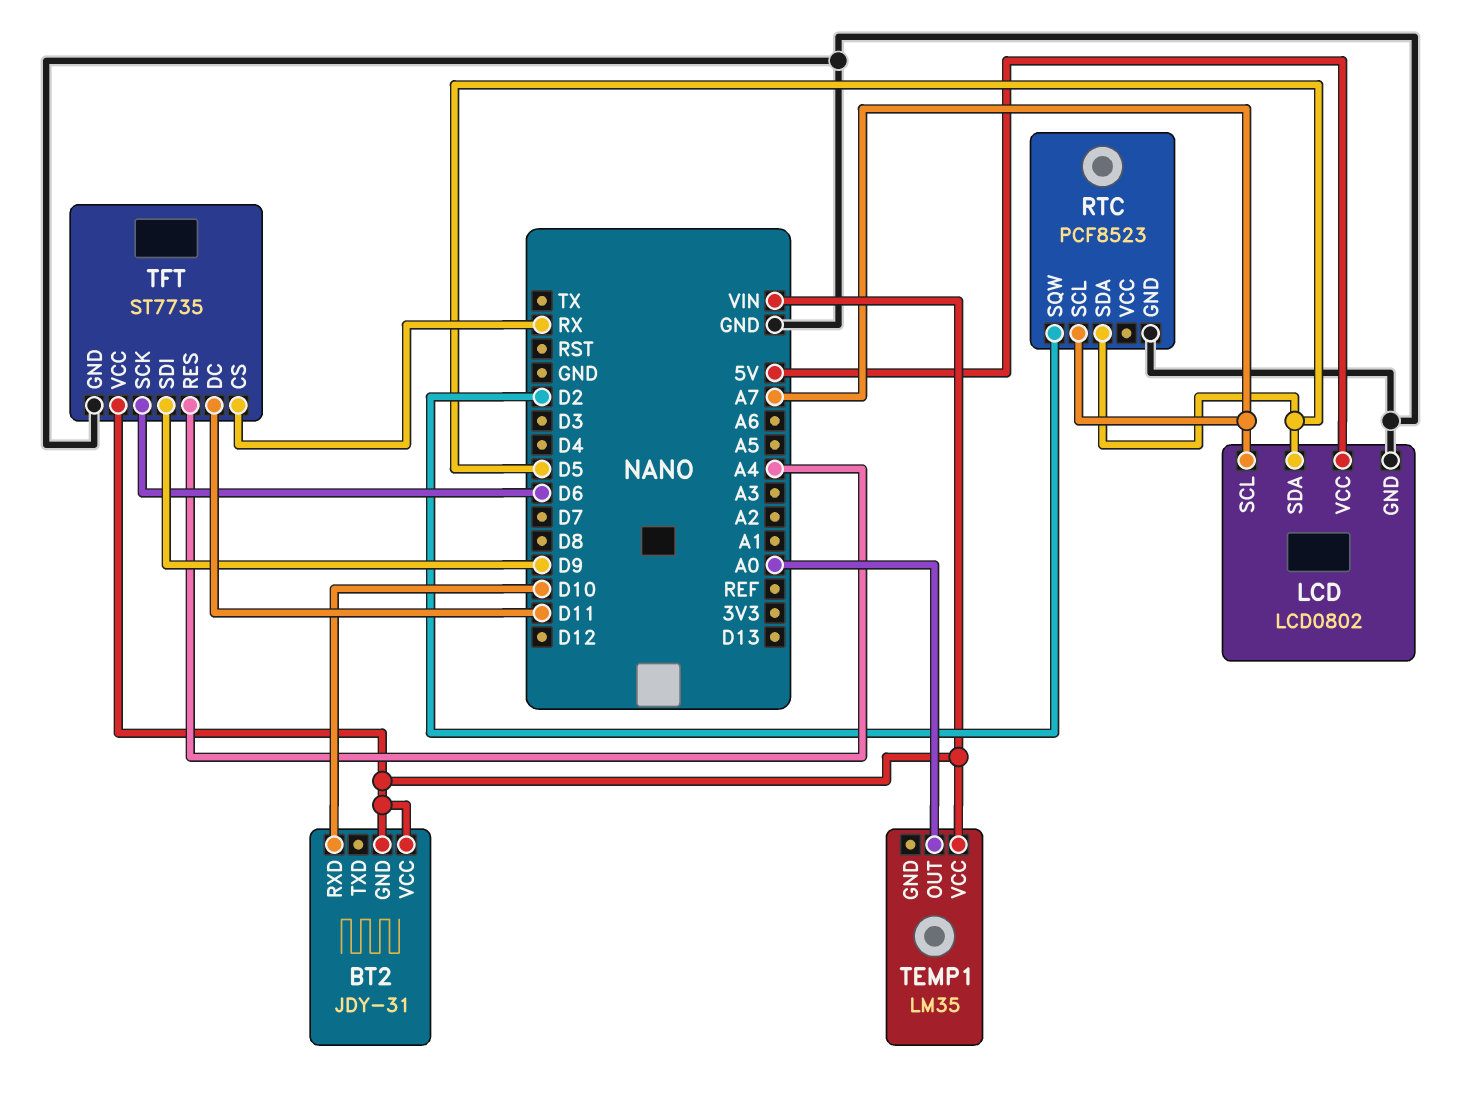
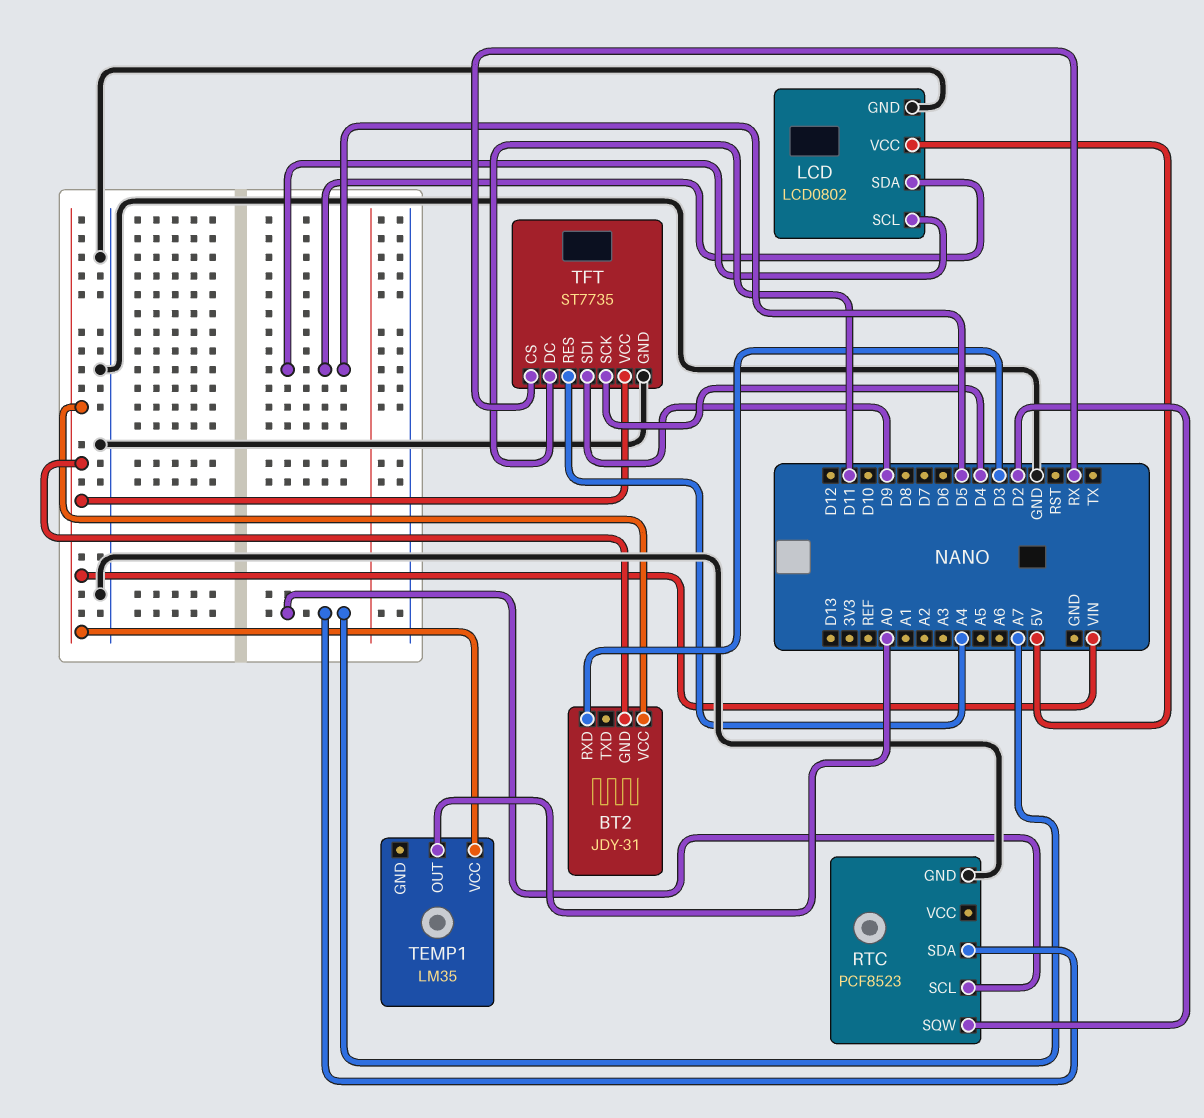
BT2 pin RXD: D10 -> D3
LCD pin SCL: A7 -> D5
RTC pin SDA: D5 -> A7
TFT pin SCK: D6 -> D4

